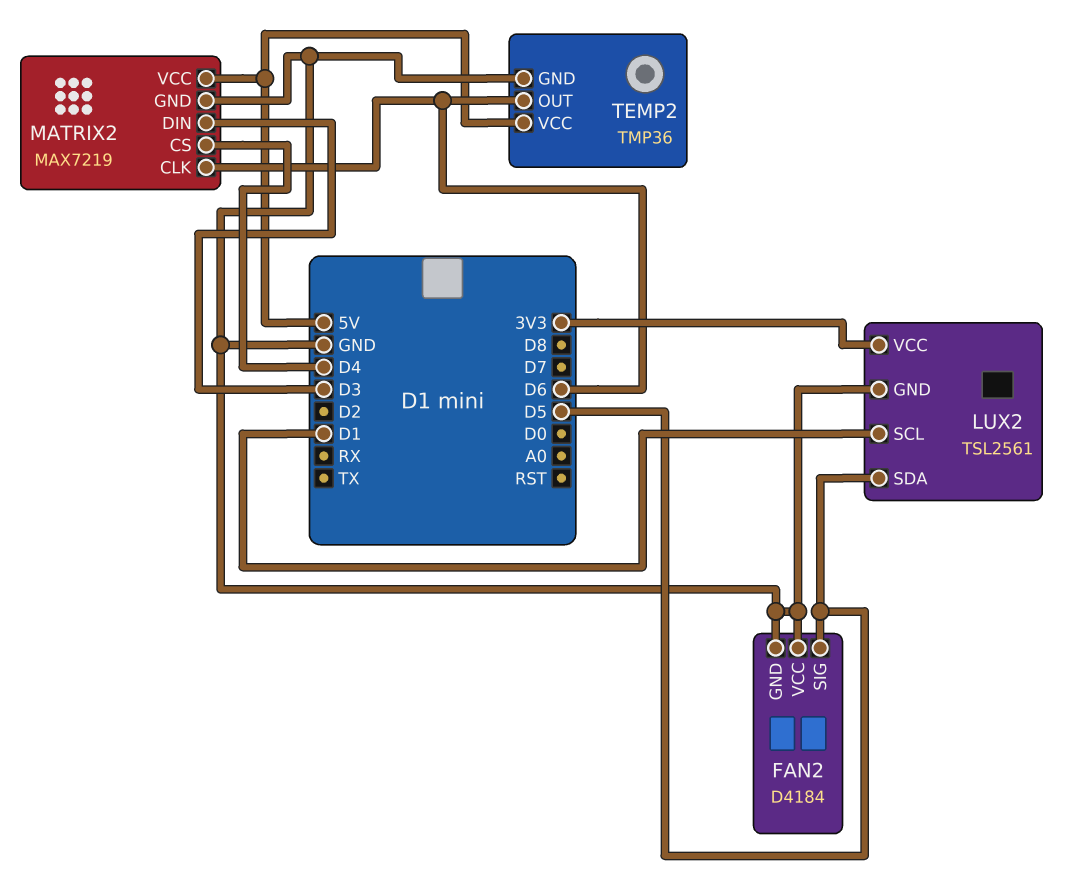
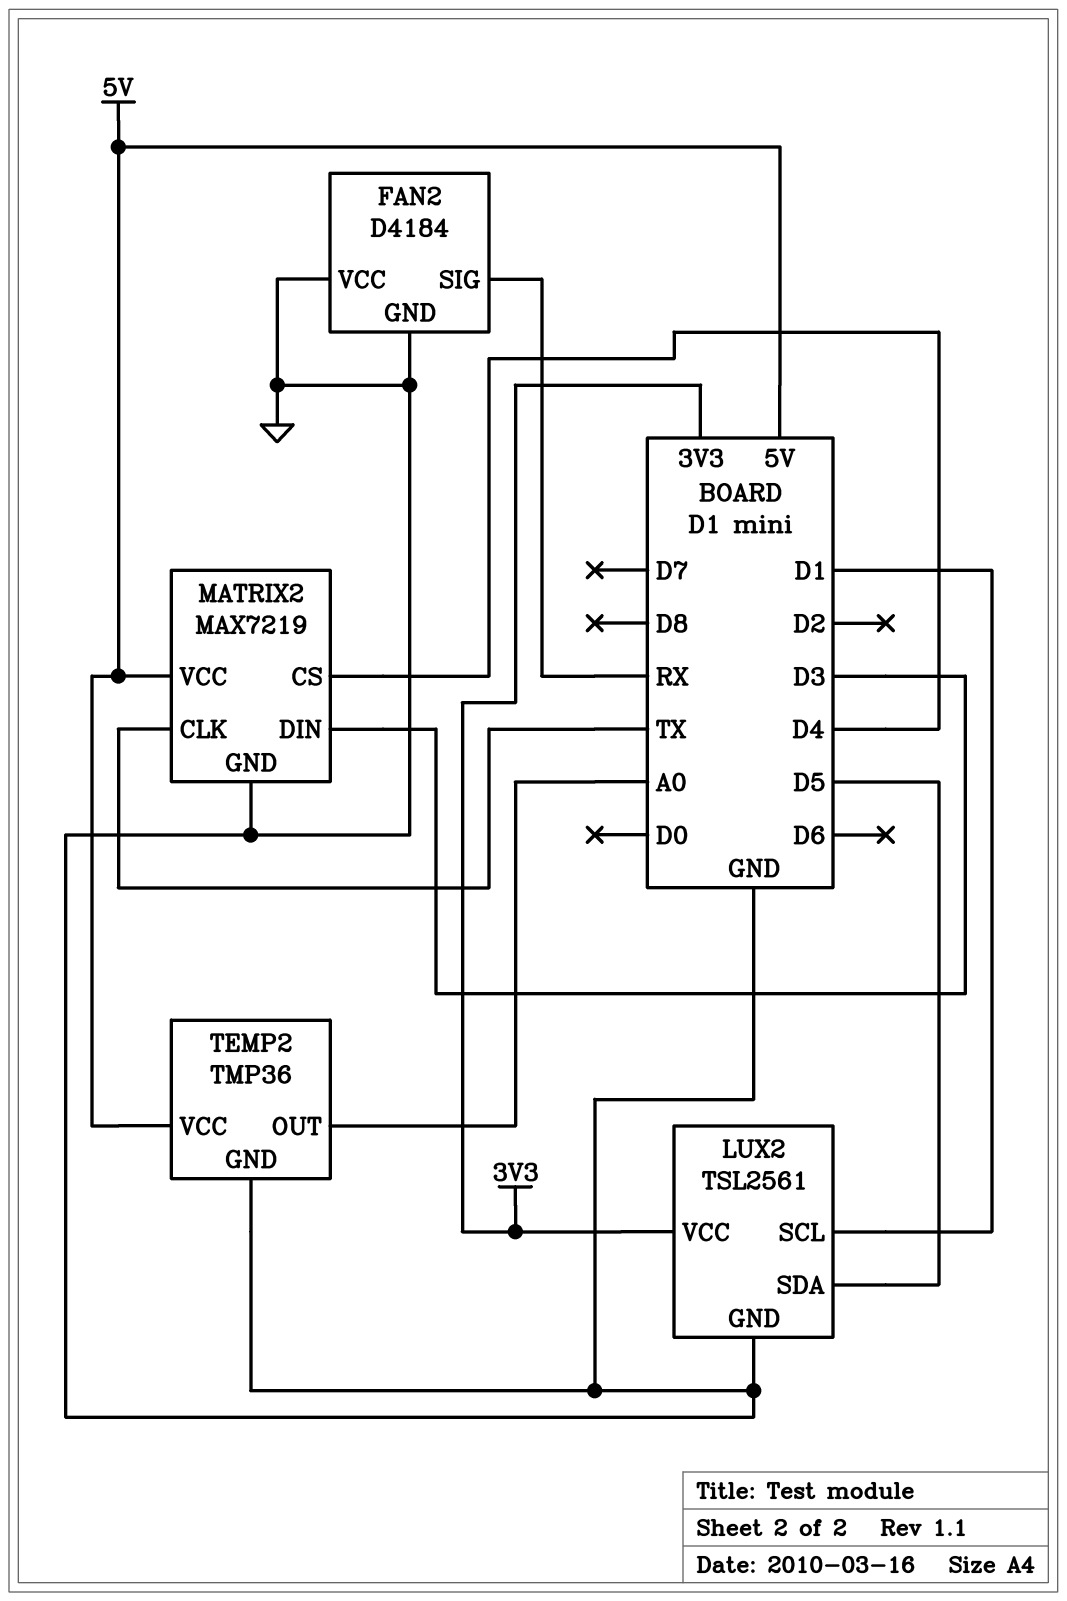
FAN2 pin SIG: D5 -> RX
MATRIX2 pin CLK: D6 -> TX
TEMP2 pin OUT: D6 -> A0

